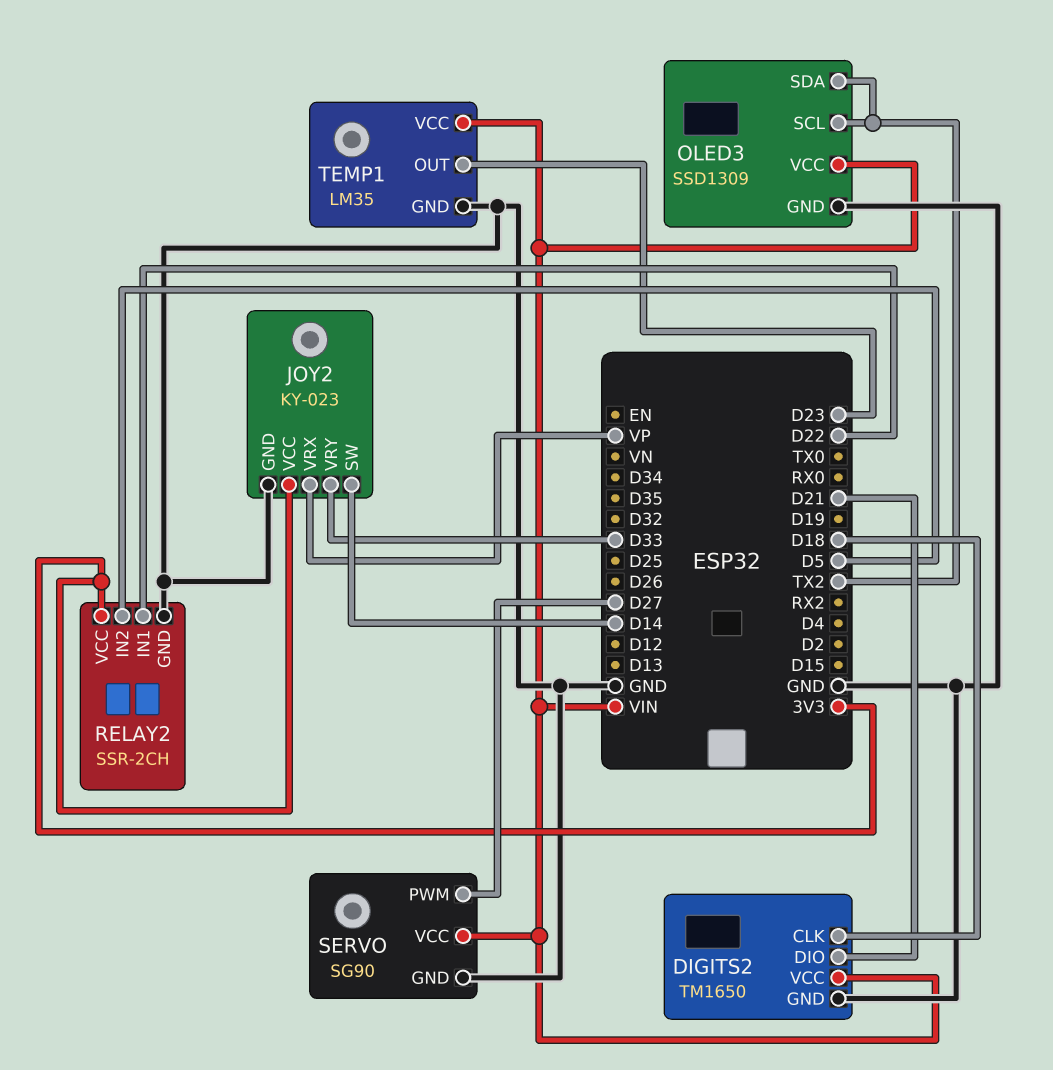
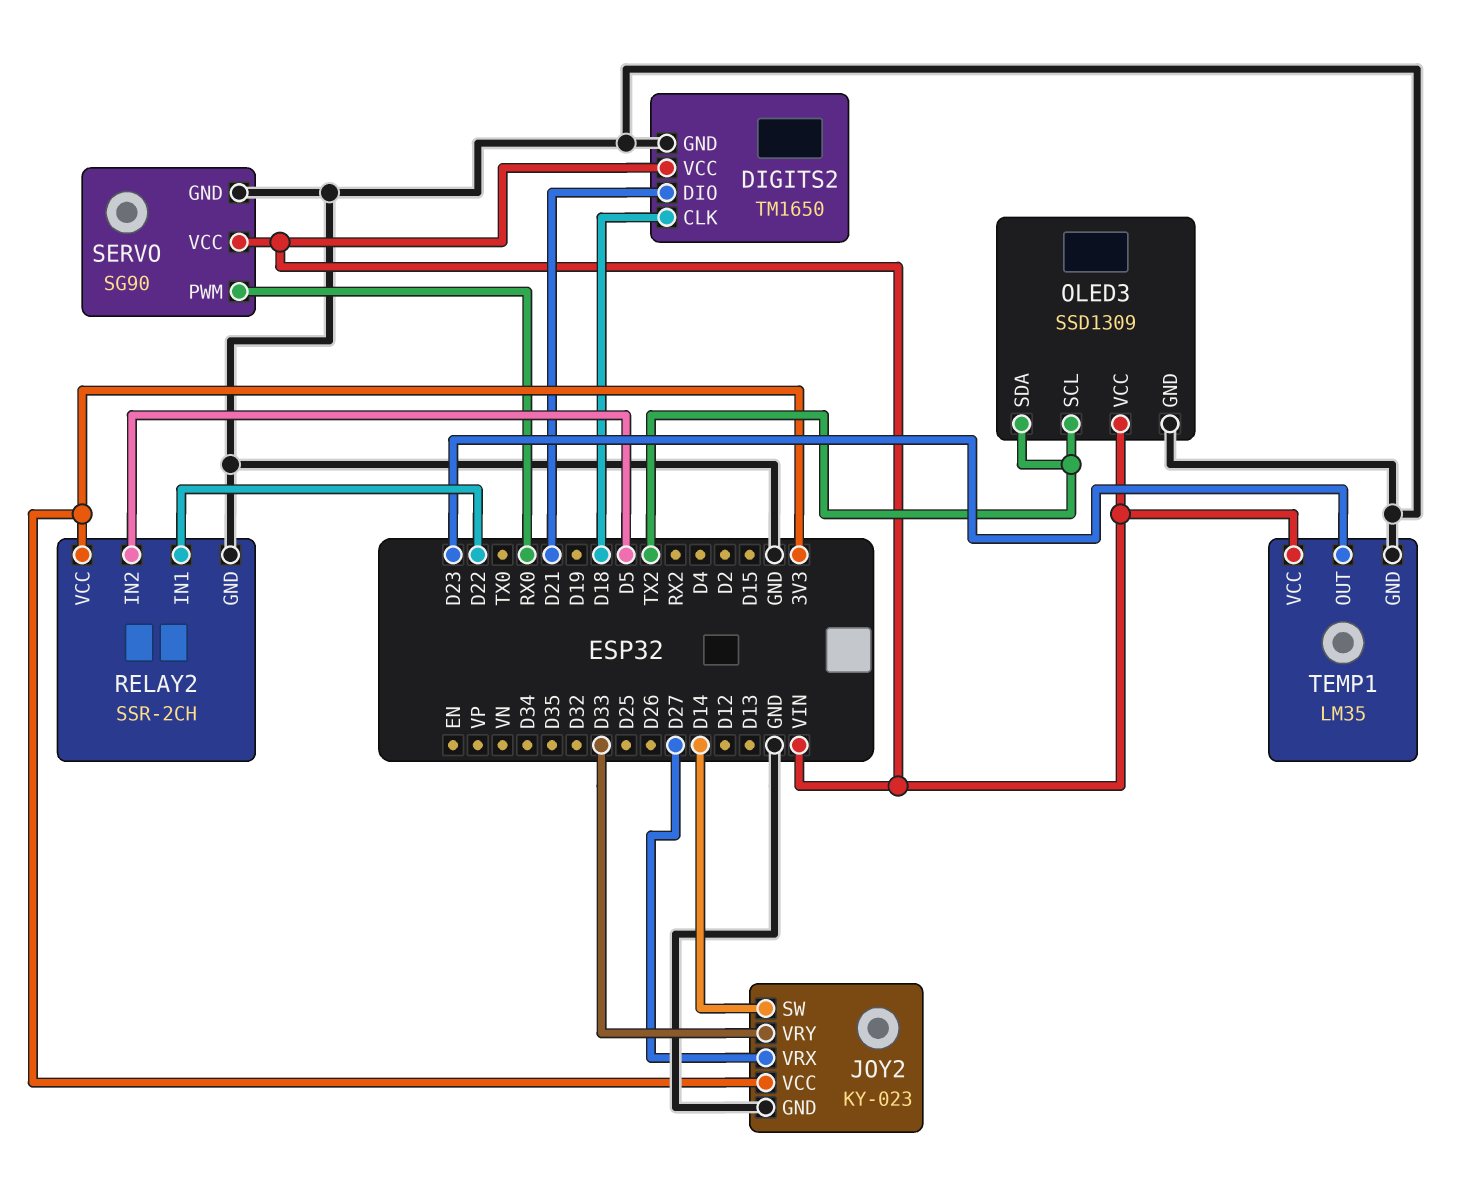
JOY2 pin VRX: VP -> D27
SERVO pin PWM: D27 -> RX0

